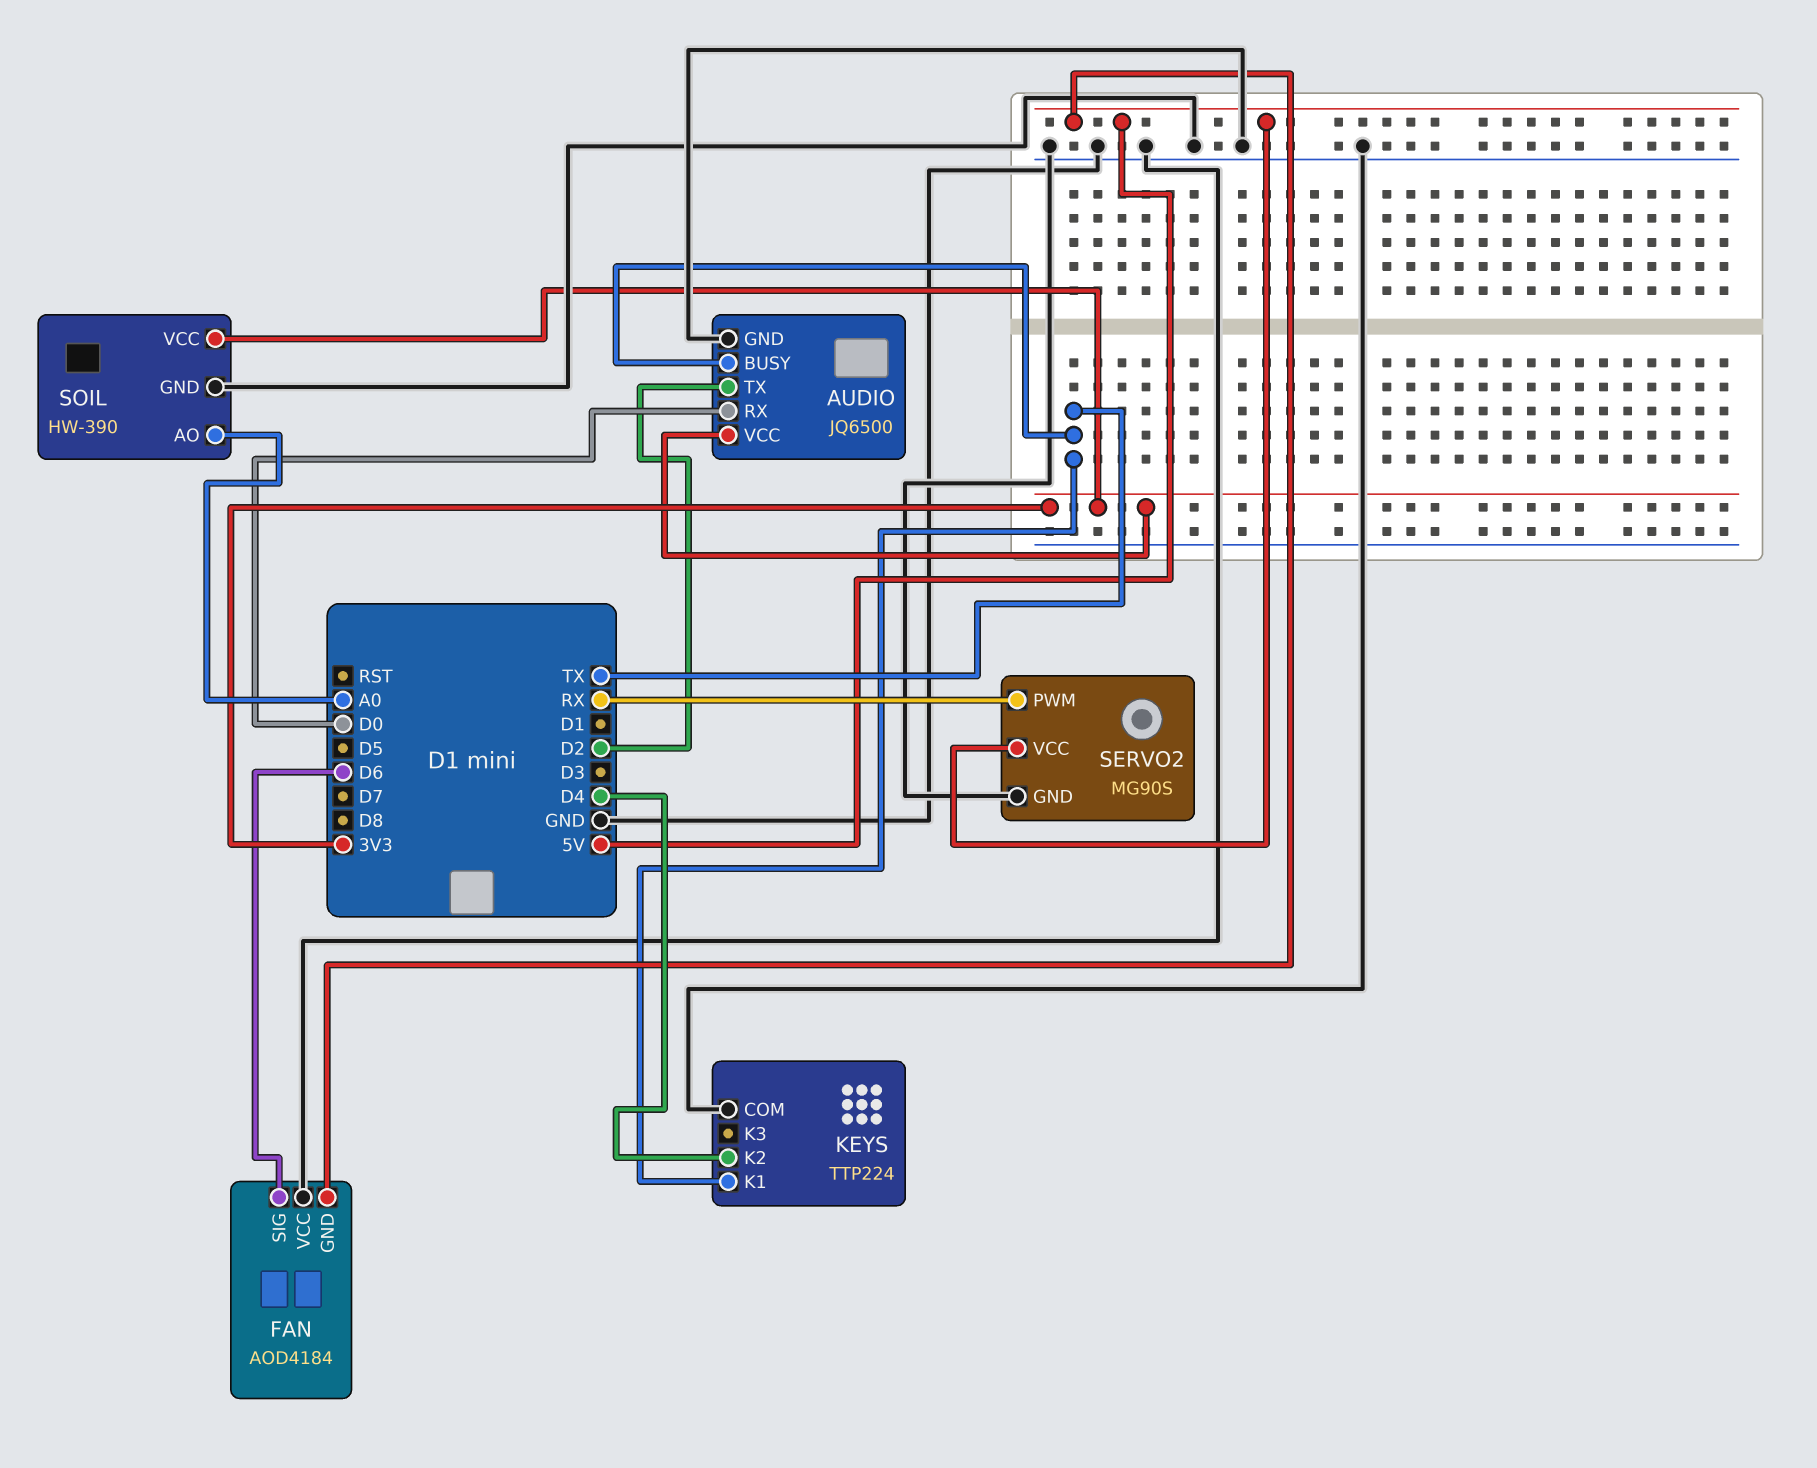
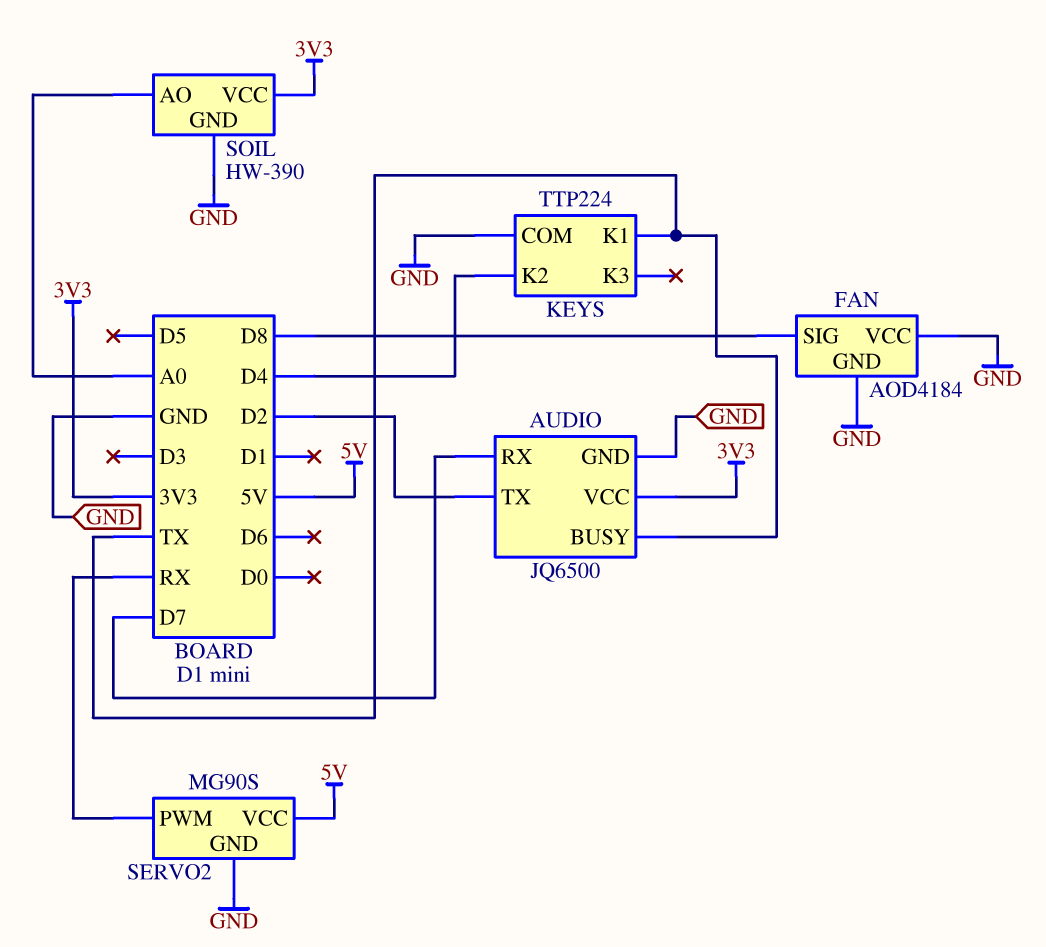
AUDIO pin RX: D0 -> D7
FAN pin GND: 5V -> GND
FAN pin SIG: D6 -> D8

